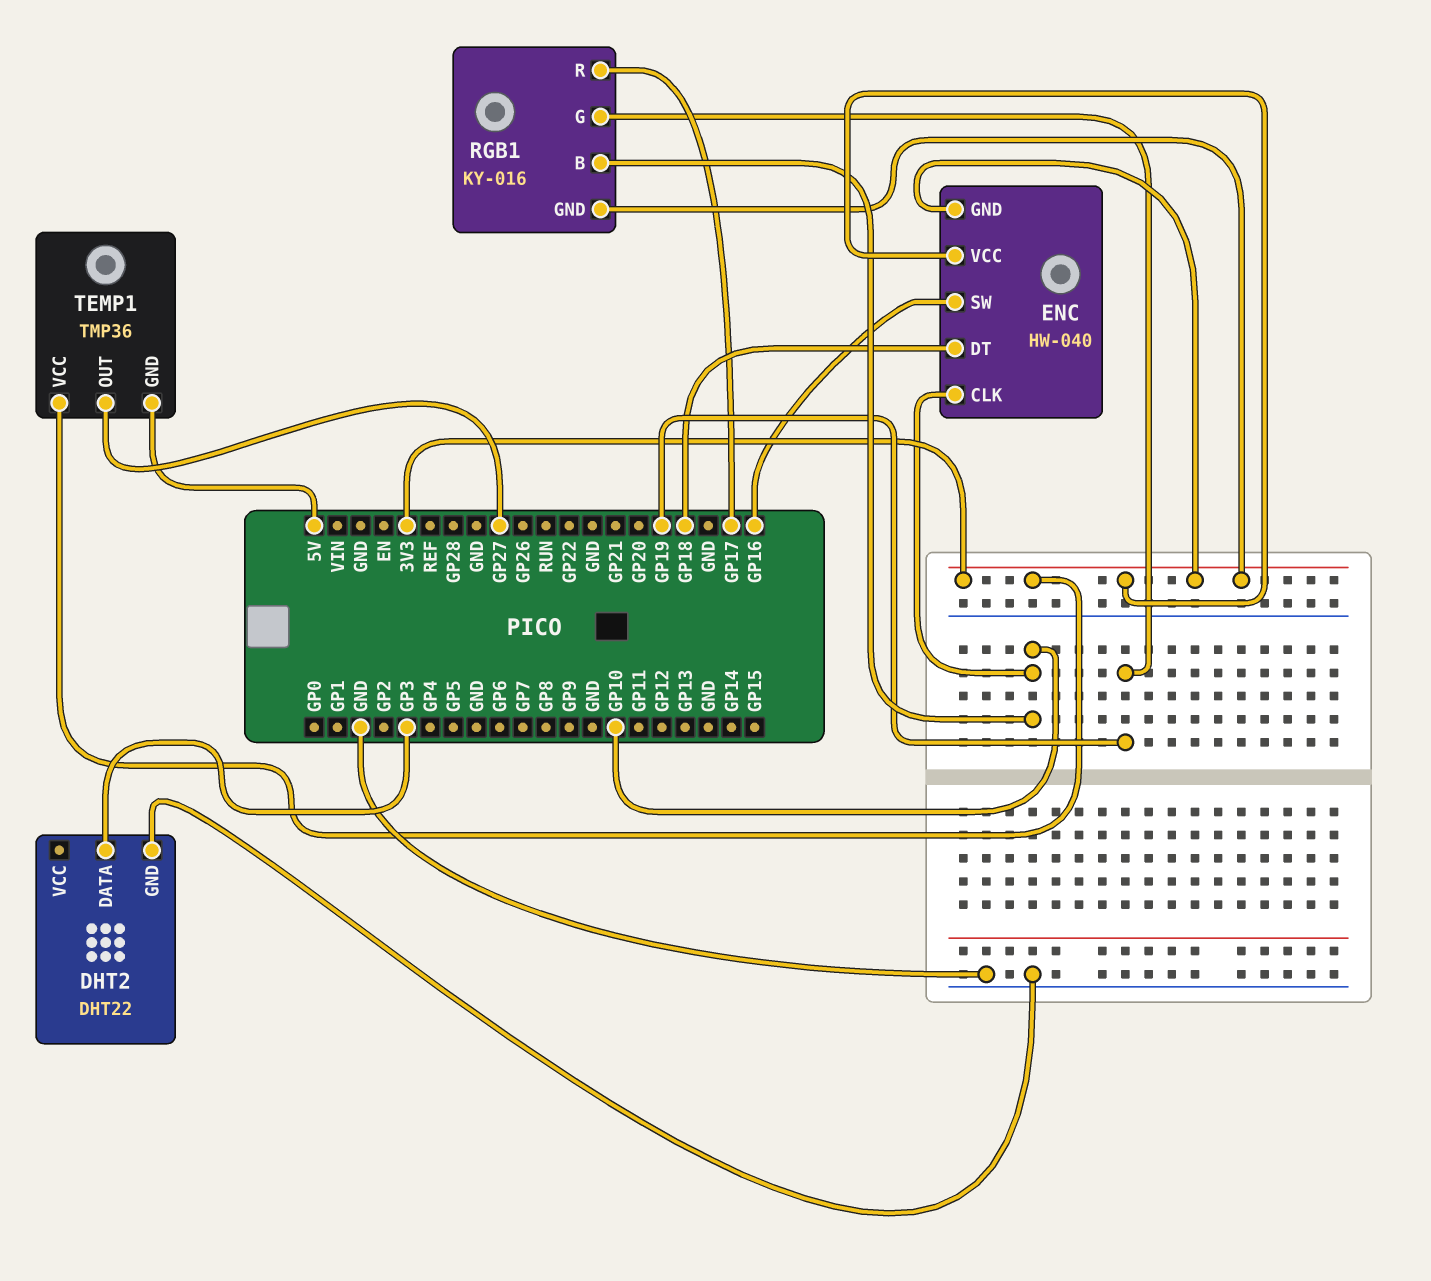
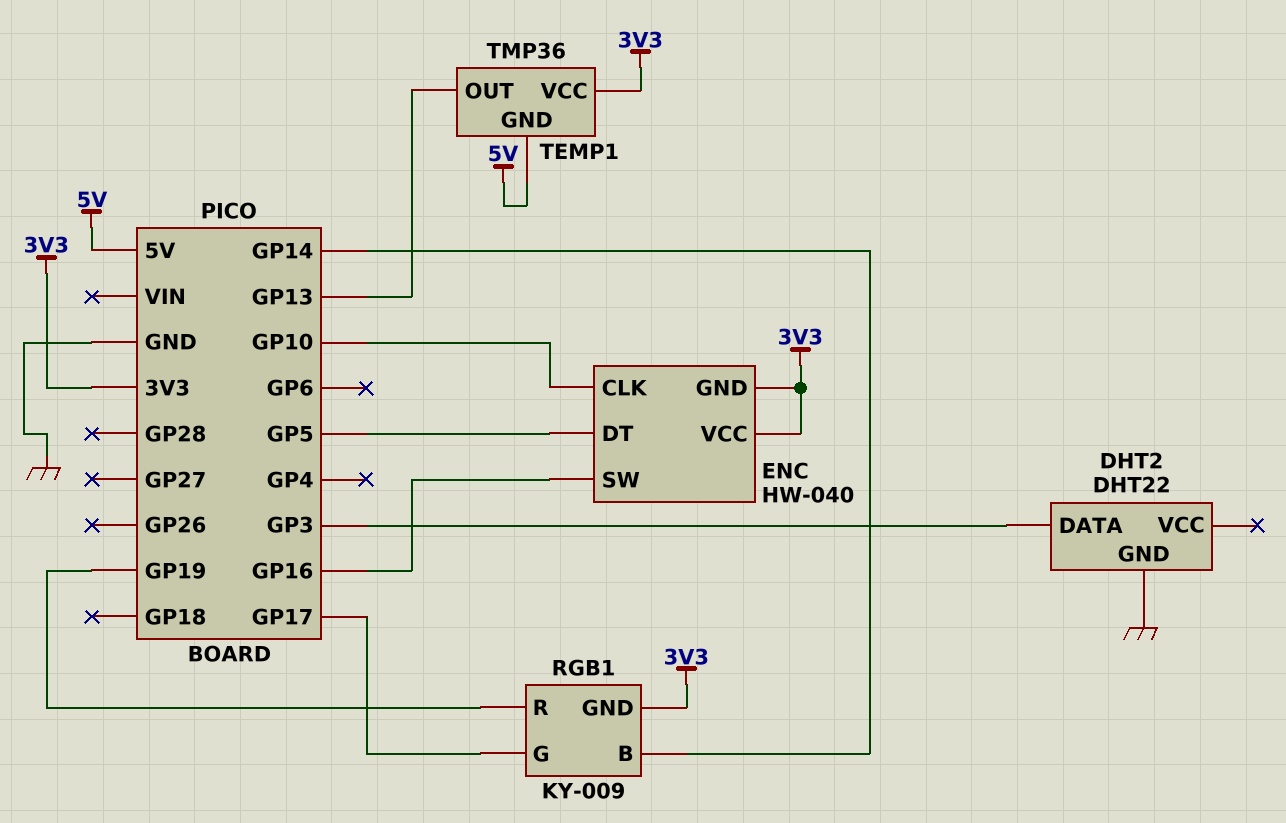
ENC pin DT: GP18 -> GP5
RGB1: KY-016 -> KY-009
RGB1 pin B: GP10 -> GP14
RGB1 pin G: GP19 -> GP17
RGB1 pin R: GP17 -> GP19
TEMP1 pin OUT: GP27 -> GP13

